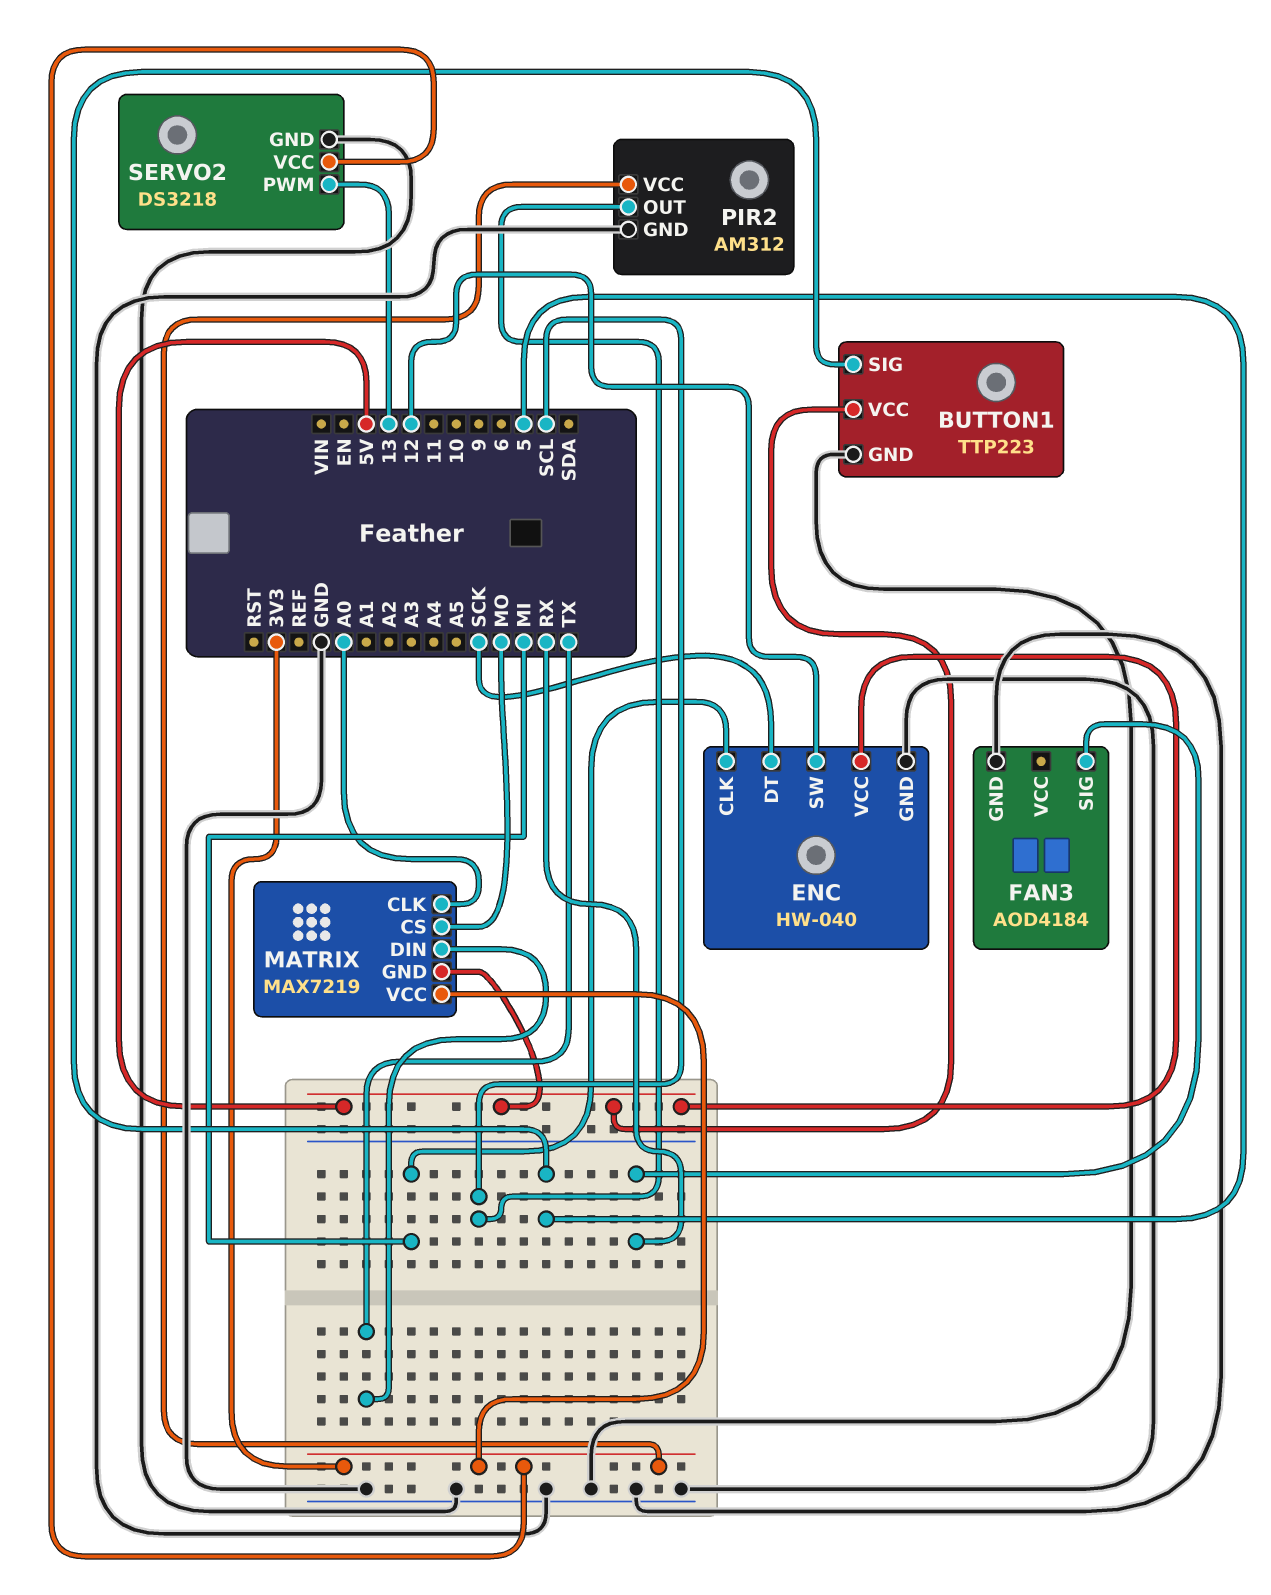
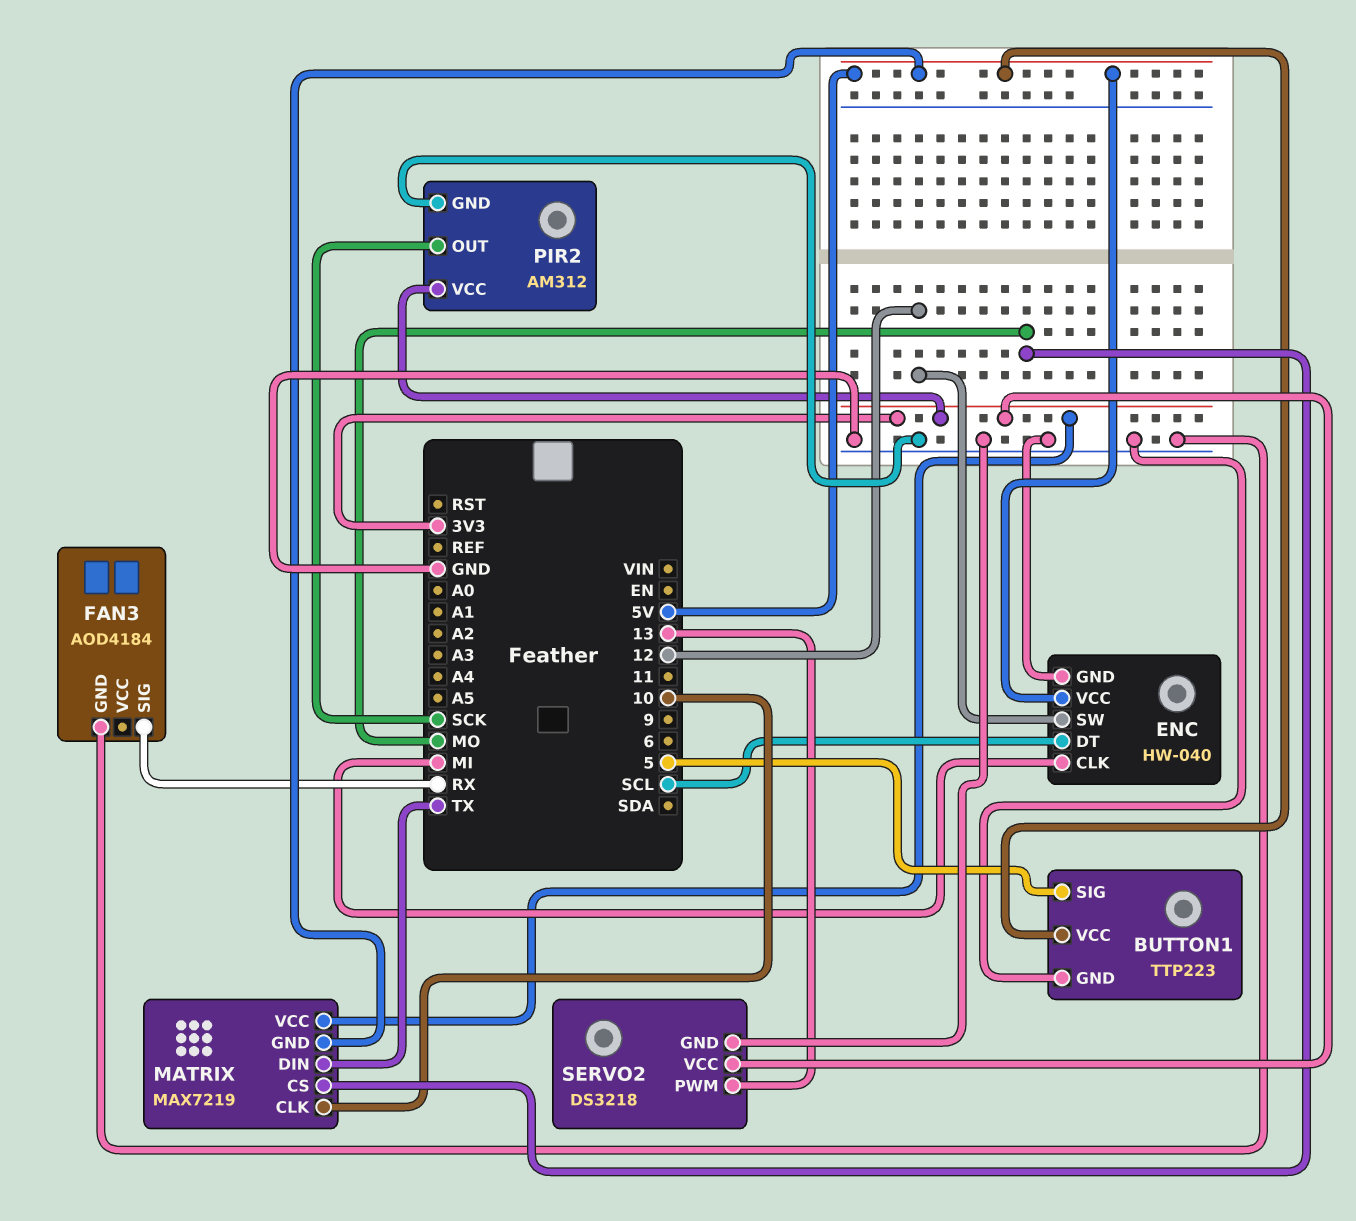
ENC pin DT: SCK -> SCL
MATRIX pin CLK: A0 -> 10
PIR2 pin OUT: SCL -> SCK

